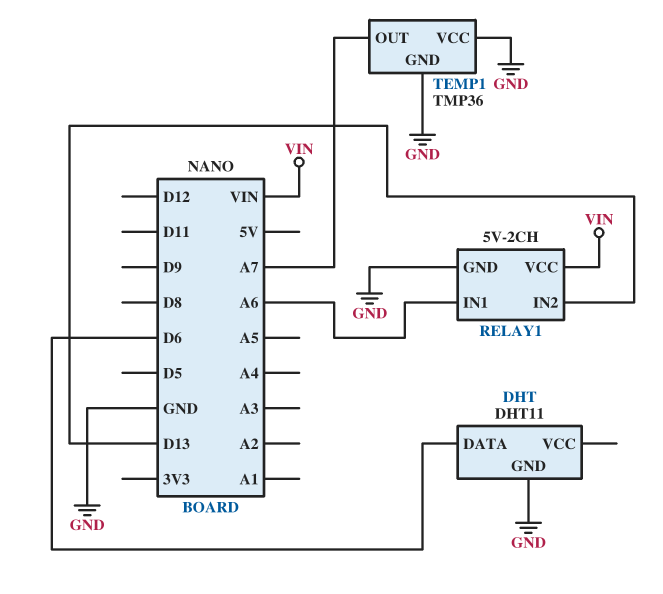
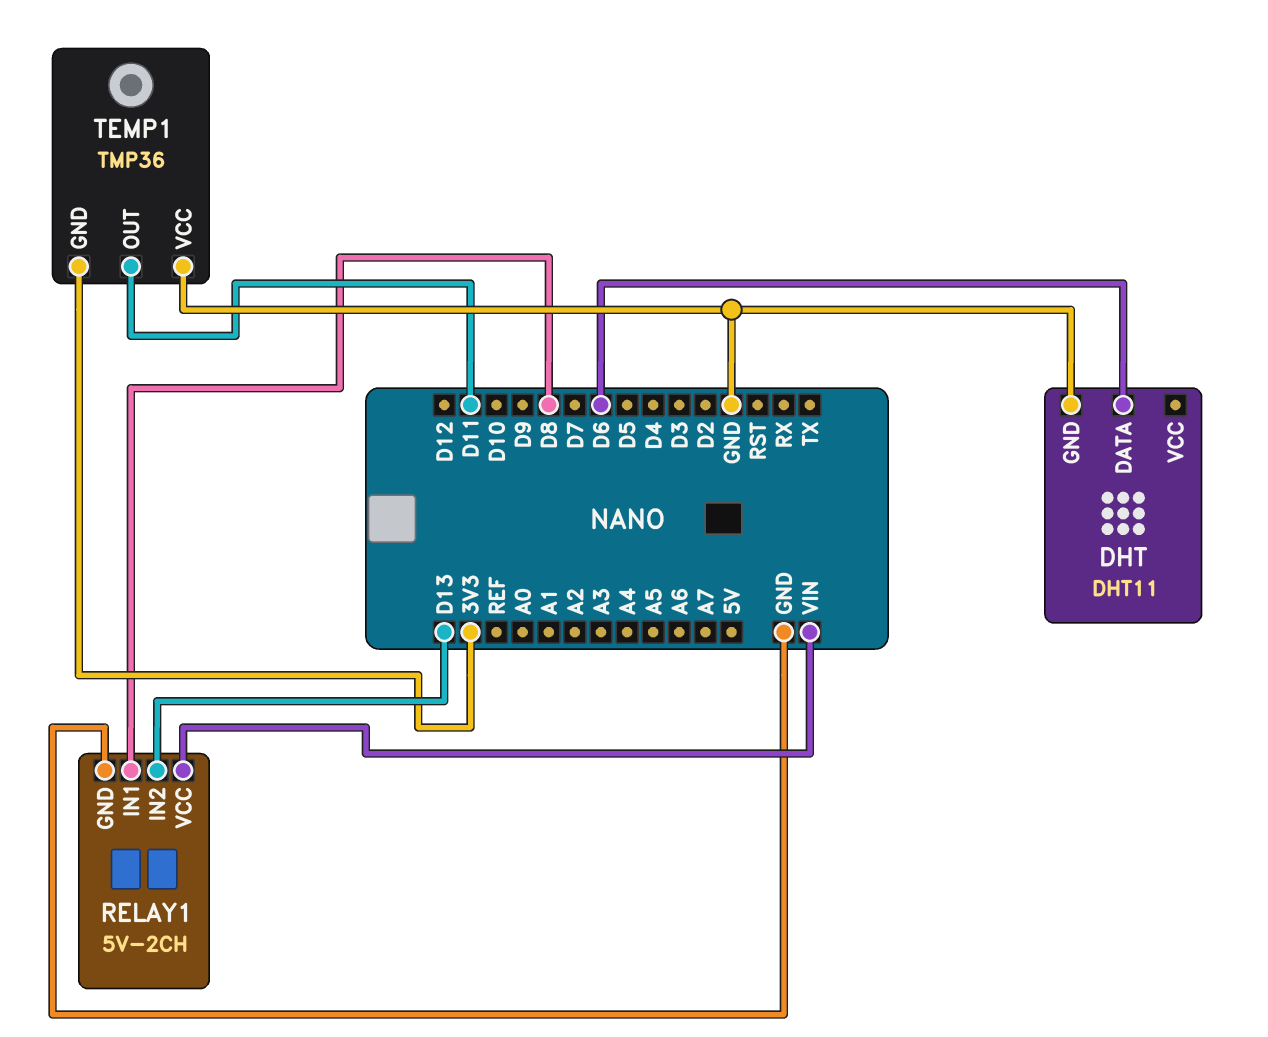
RELAY1 pin IN1: A6 -> D8
TEMP1 pin GND: GND -> 3V3
TEMP1 pin OUT: A7 -> D11

